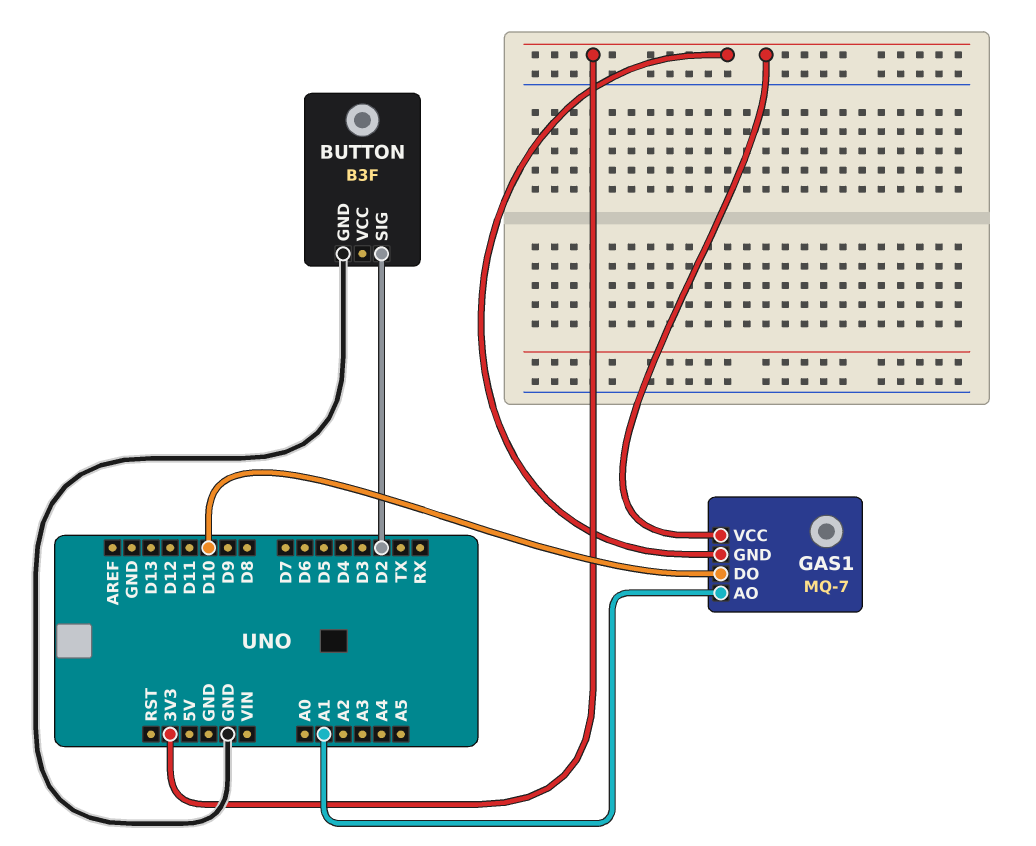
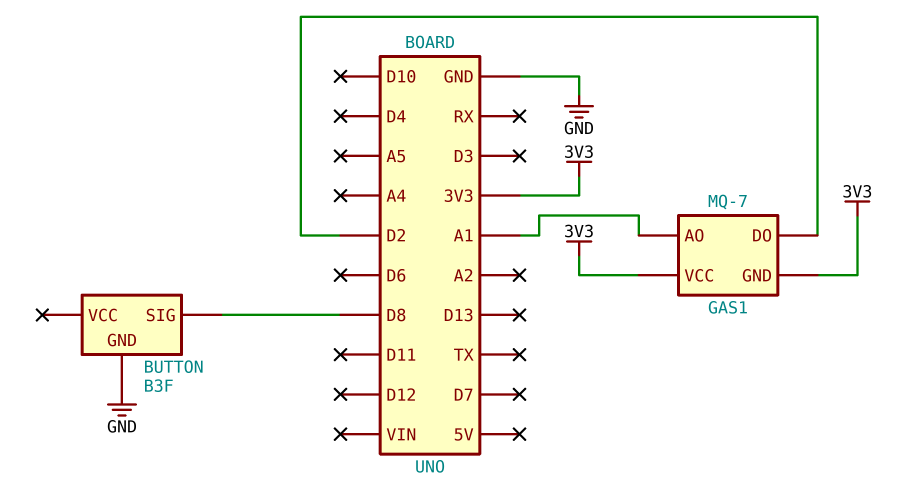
BUTTON pin SIG: D2 -> D8
GAS1 pin DO: D10 -> D2

